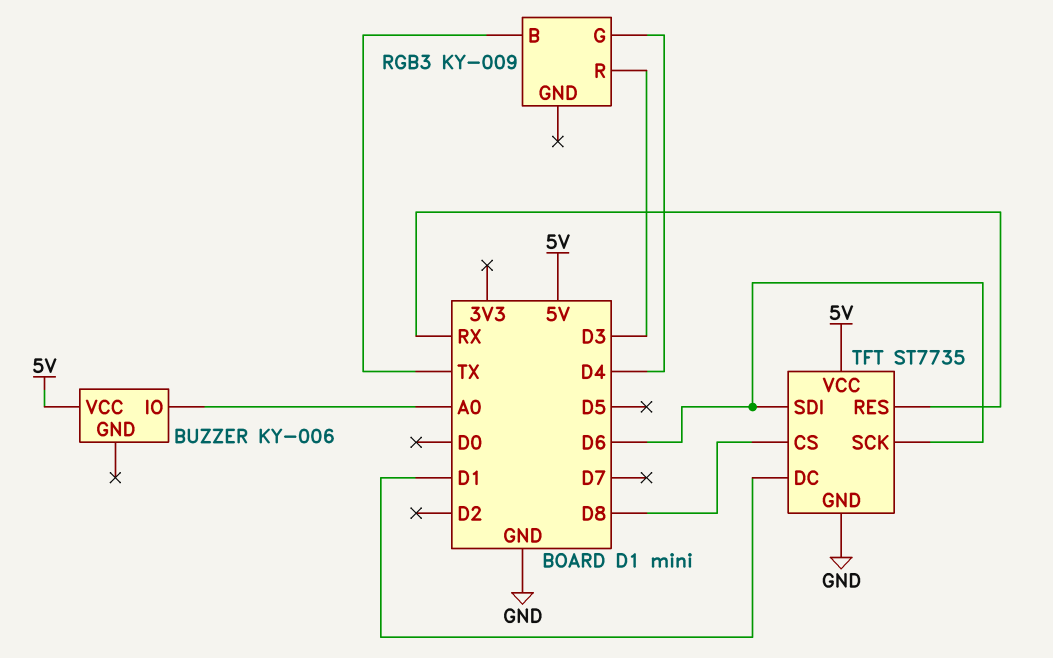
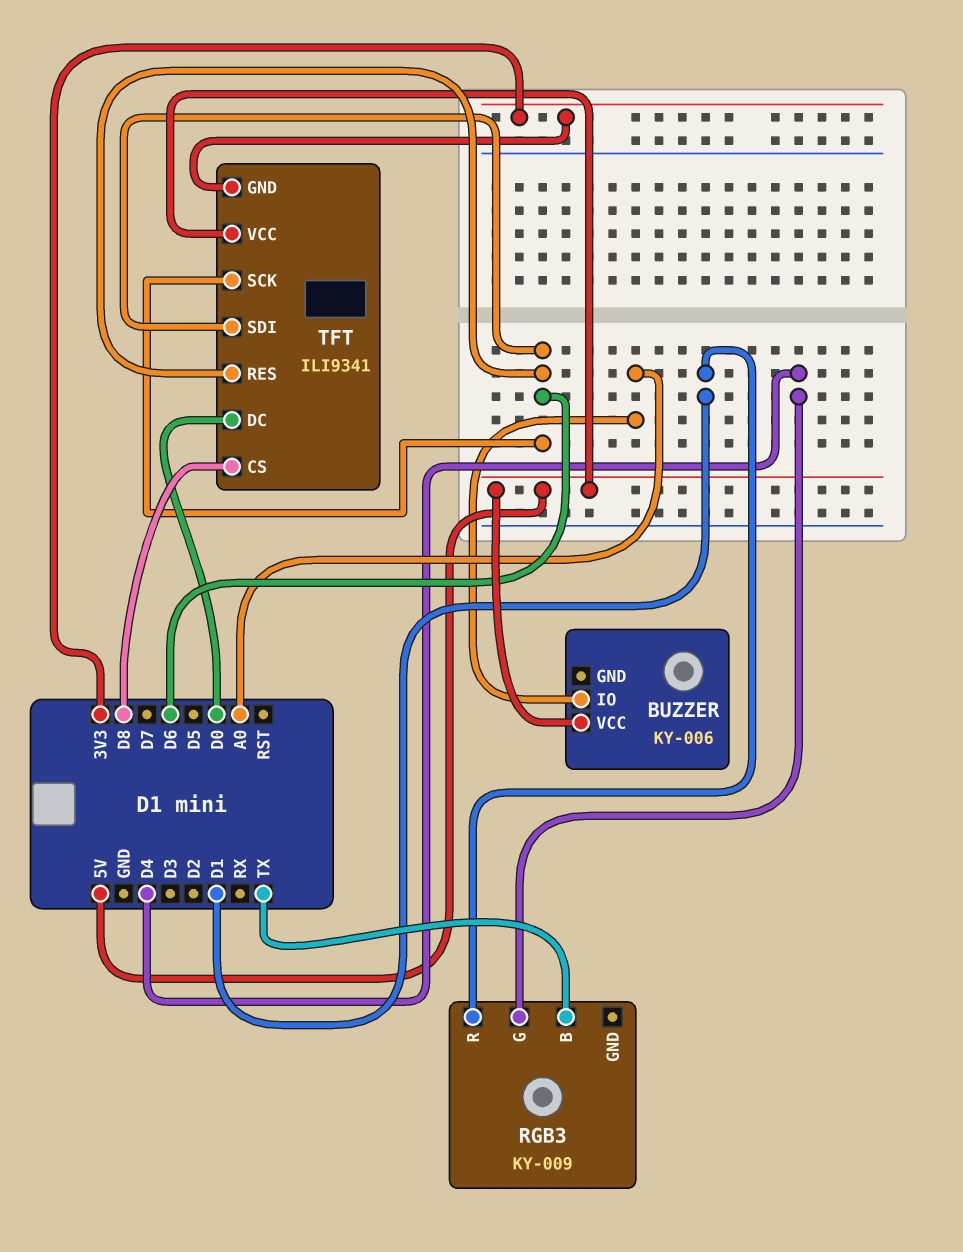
RGB3 pin R: D3 -> D1
TFT: ST7735 -> ILI9341
TFT pin DC: D1 -> D0
TFT pin GND: GND -> 3V3
TFT pin RES: RX -> D6

